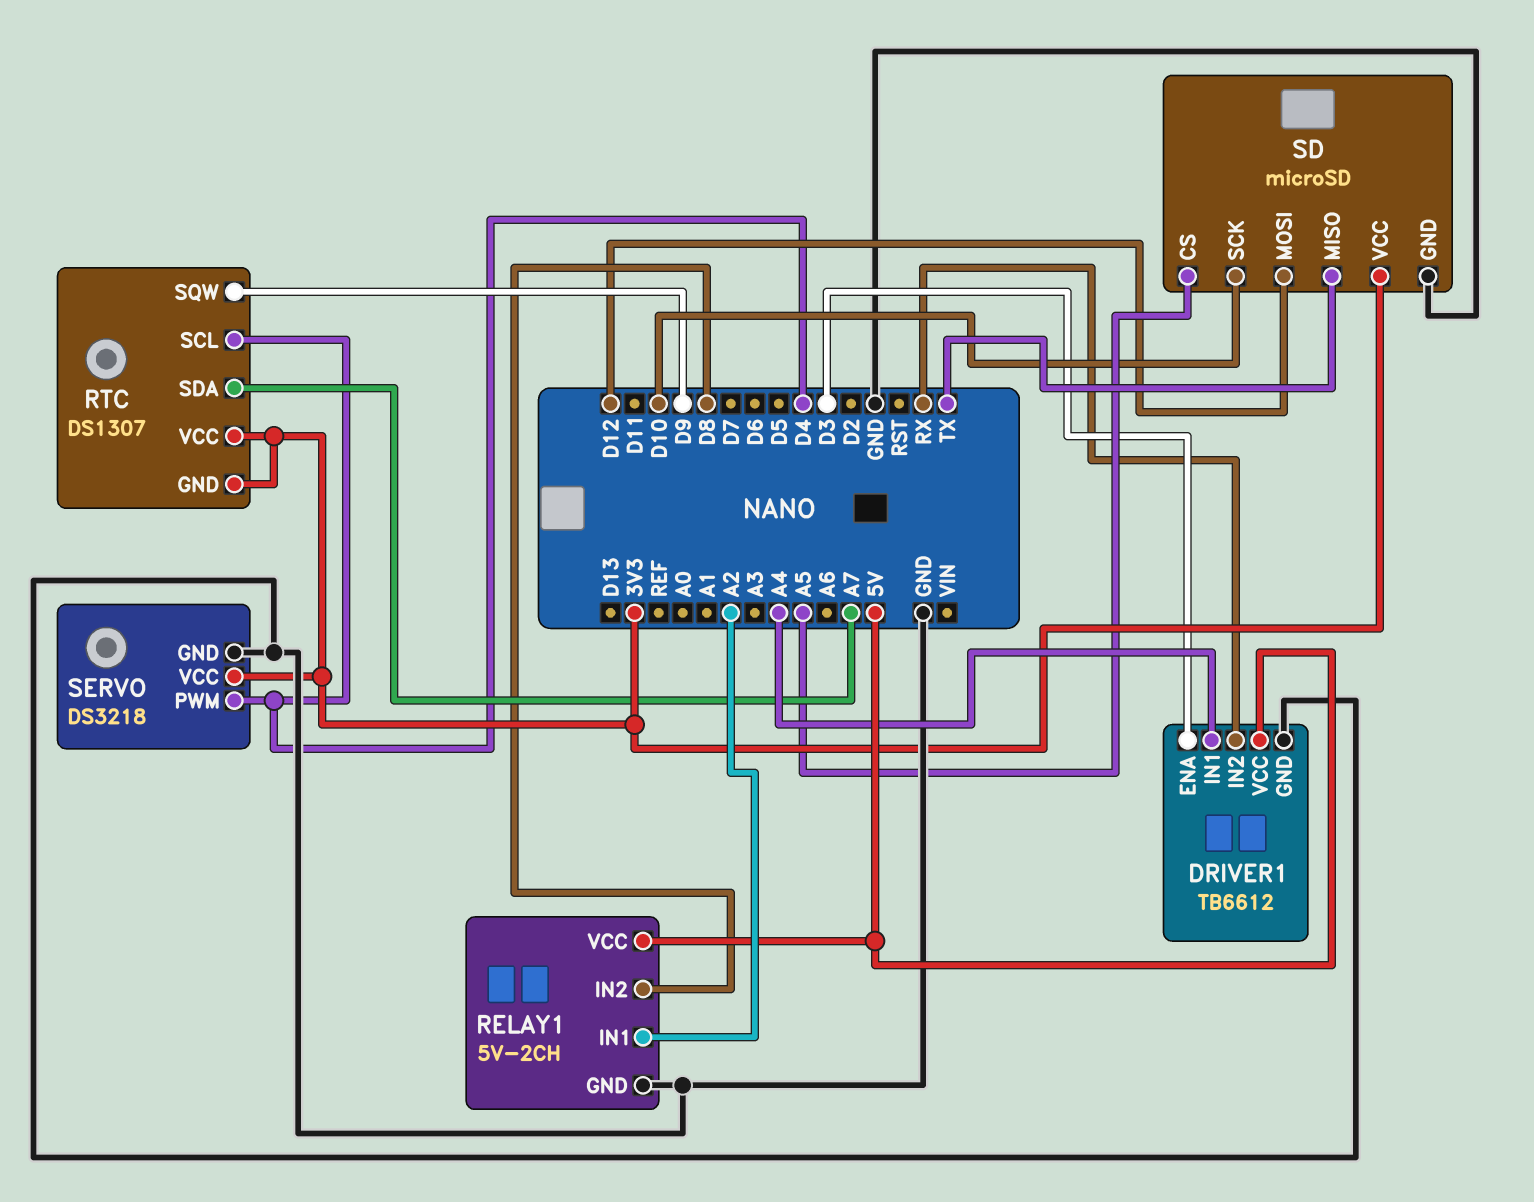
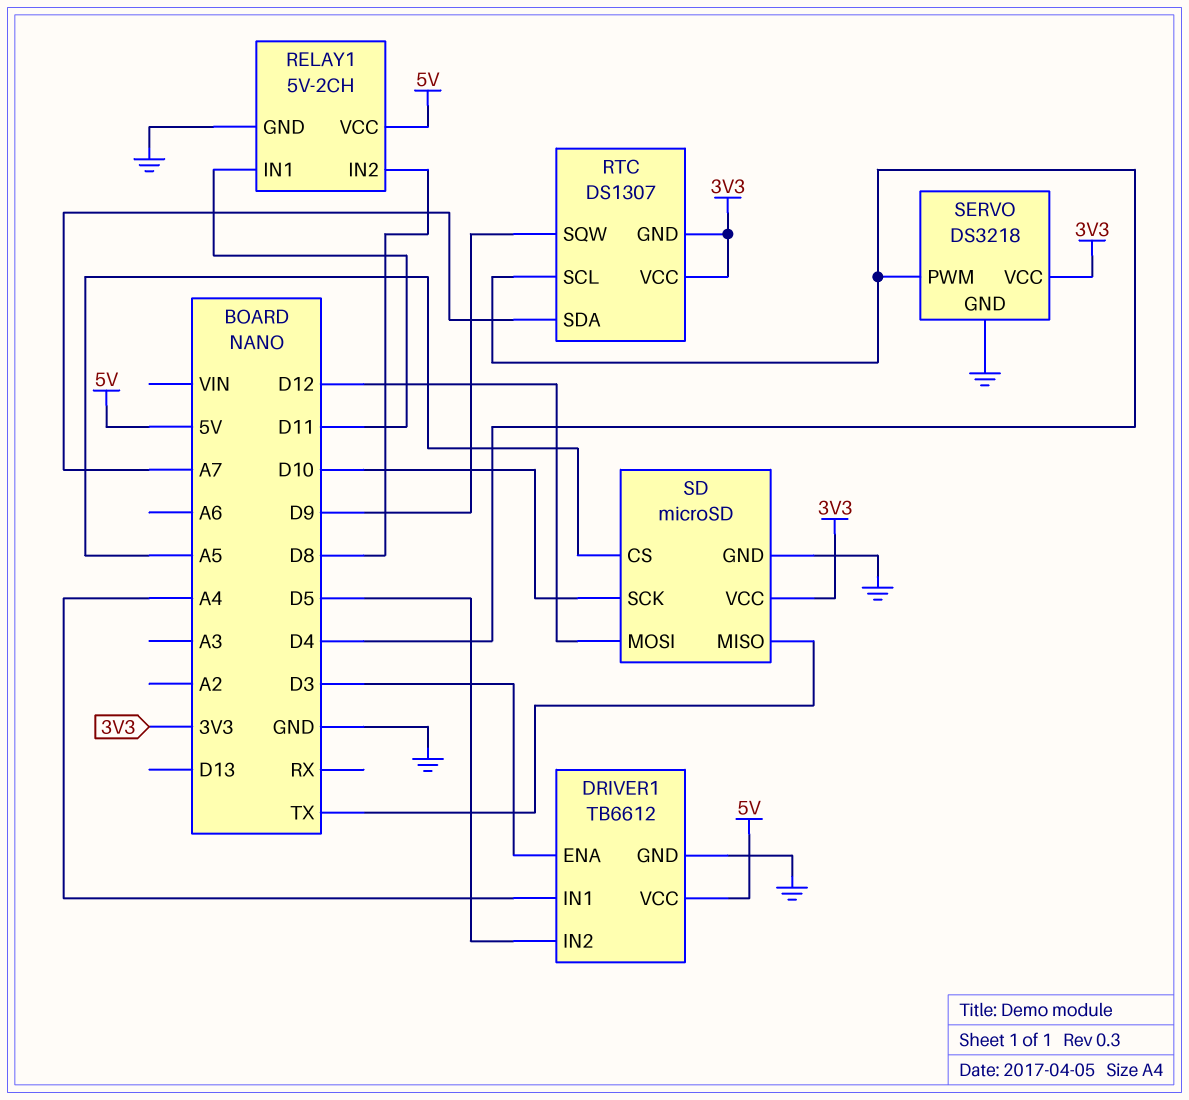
DRIVER1 pin IN2: RX -> D5
RELAY1 pin IN1: A2 -> D11

